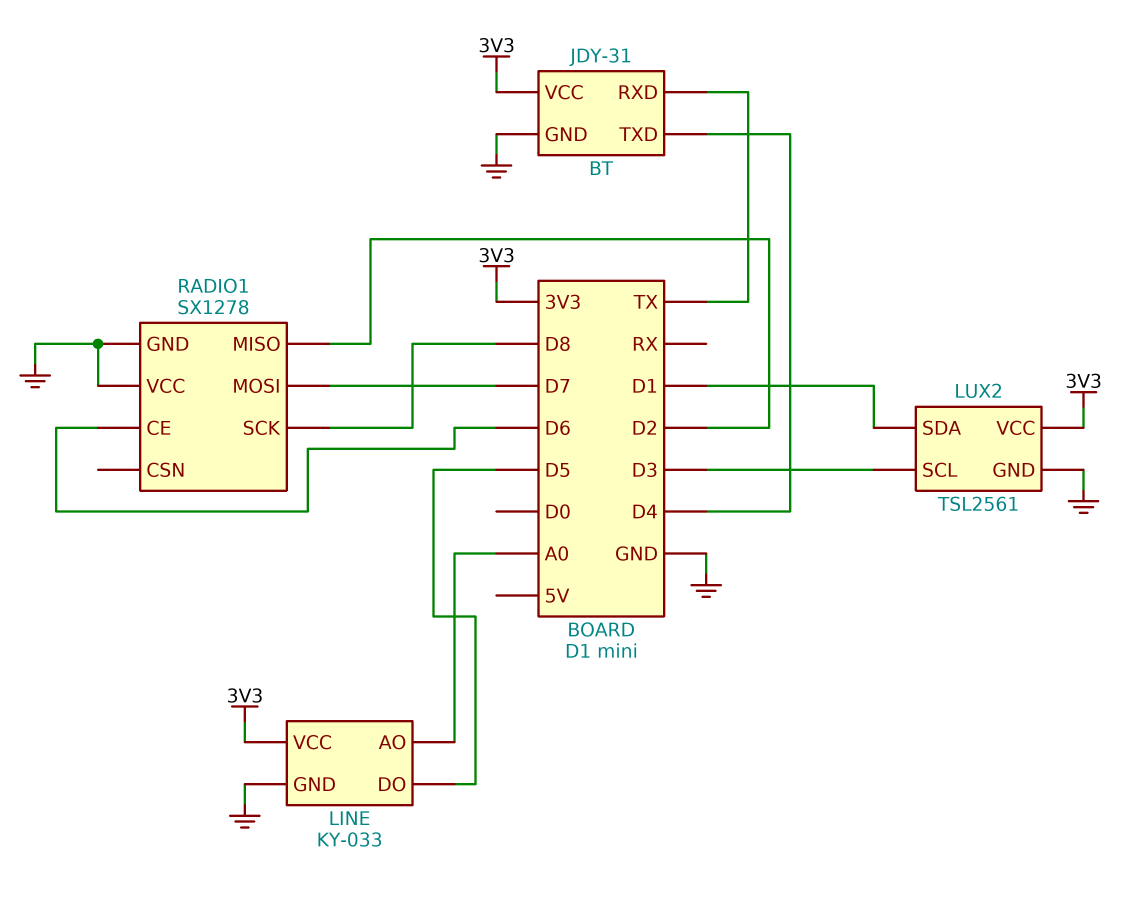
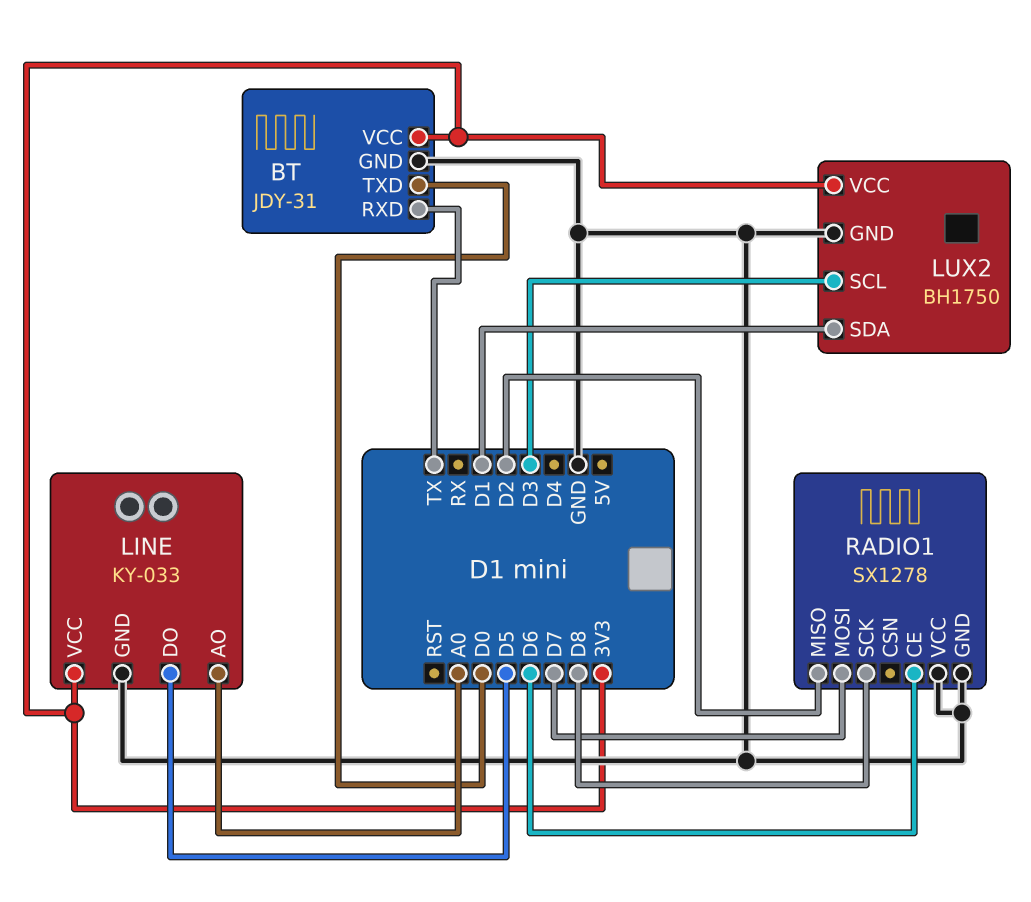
BT pin TXD: D4 -> D0
LUX2: TSL2561 -> BH1750

